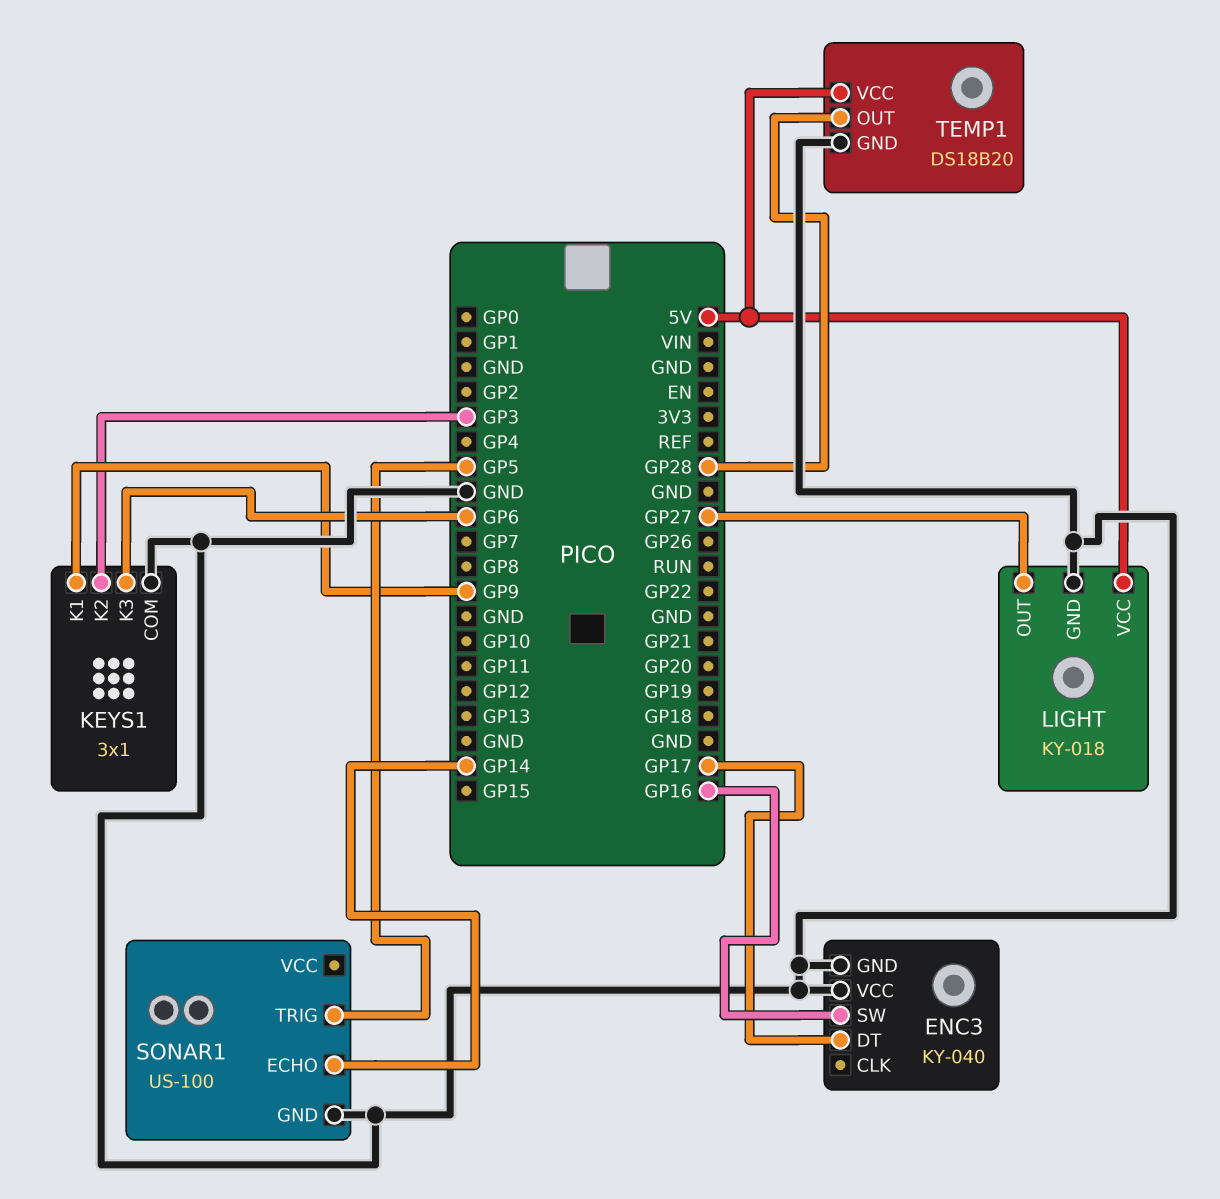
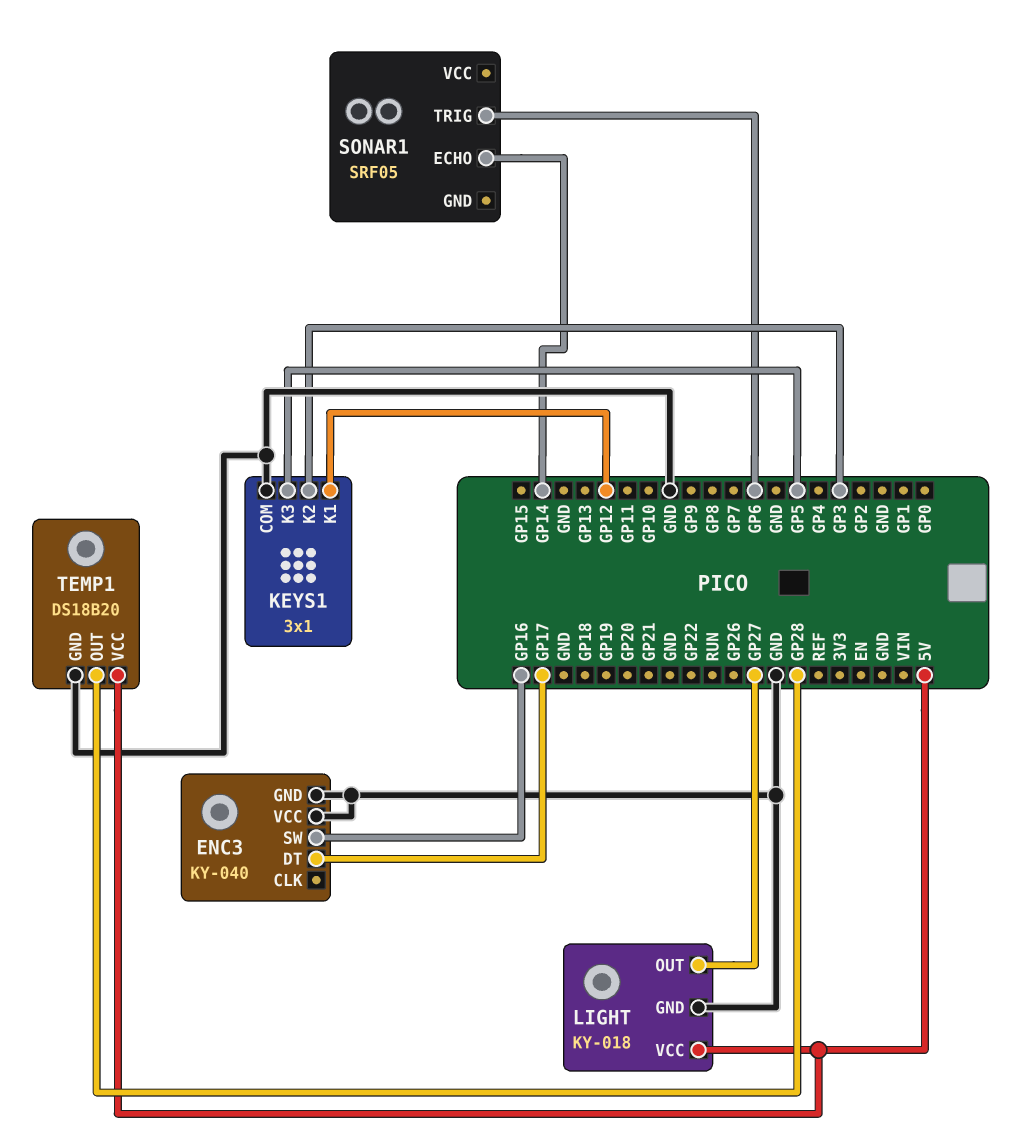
KEYS1 pin K1: GP9 -> GP12
KEYS1 pin K3: GP6 -> GP5
SONAR1: US-100 -> SRF05
SONAR1 pin GND: GND -> none
SONAR1 pin TRIG: GP5 -> GP6

